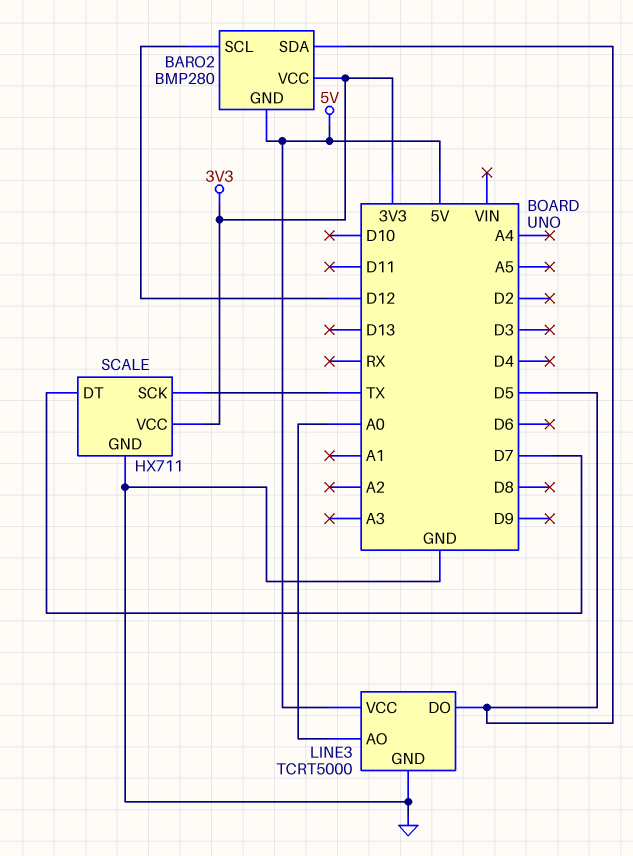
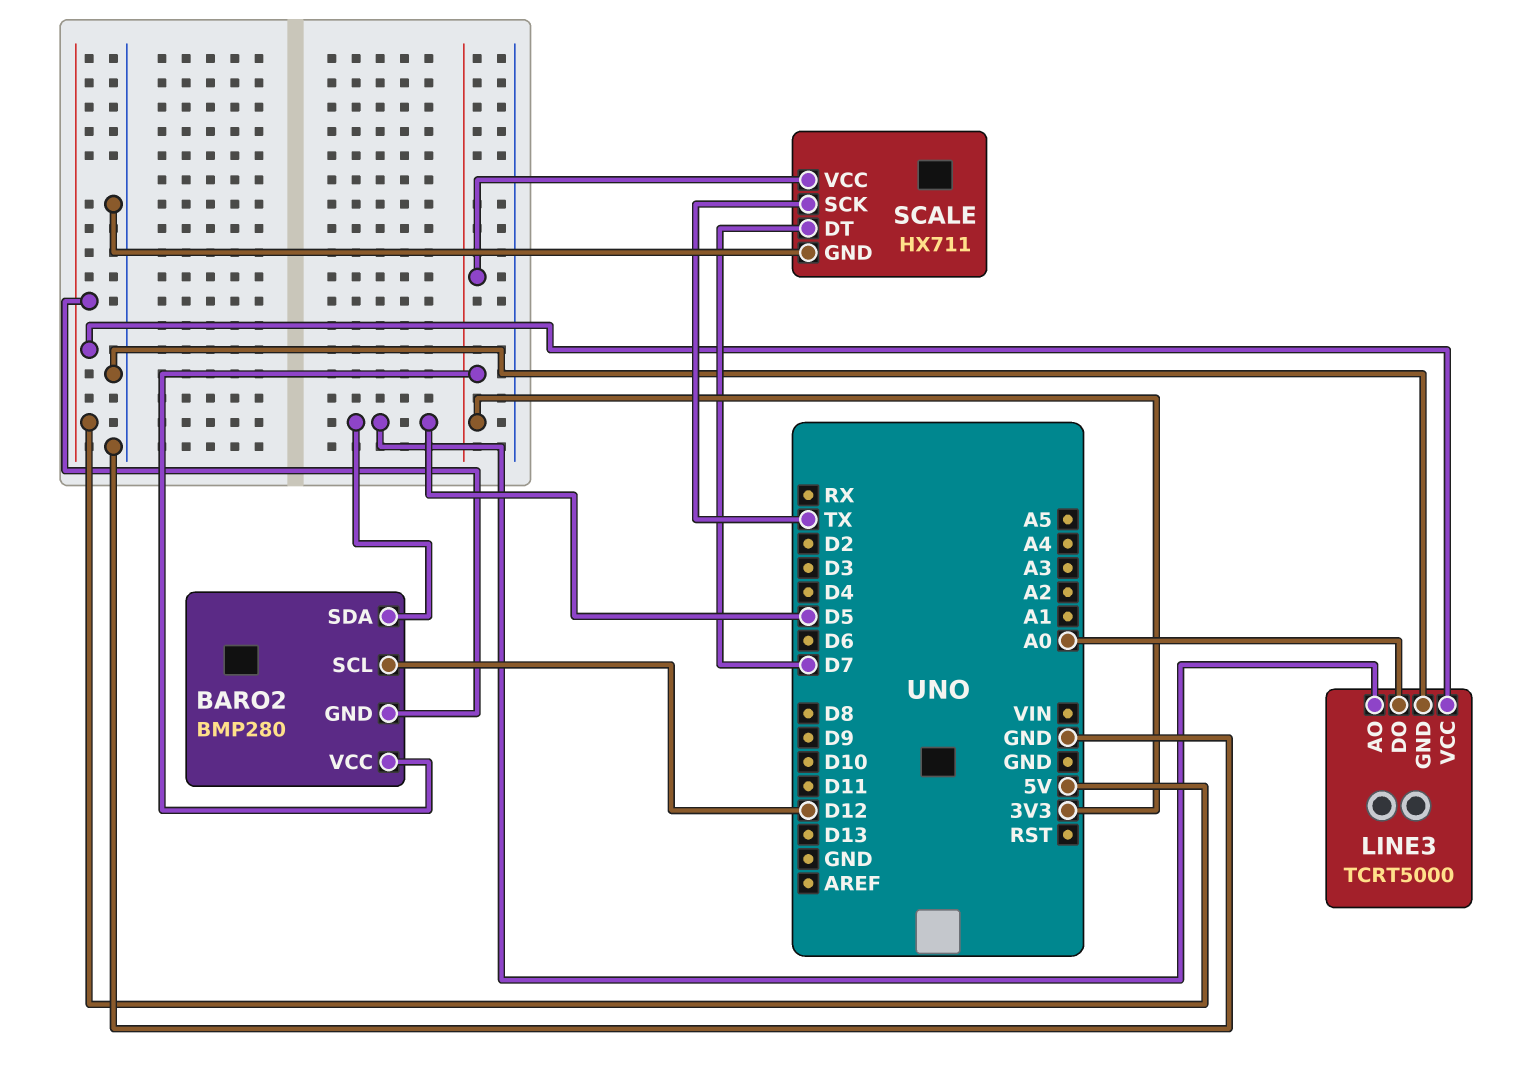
LINE3 pin AO: A0 -> D5
LINE3 pin DO: D5 -> A0

